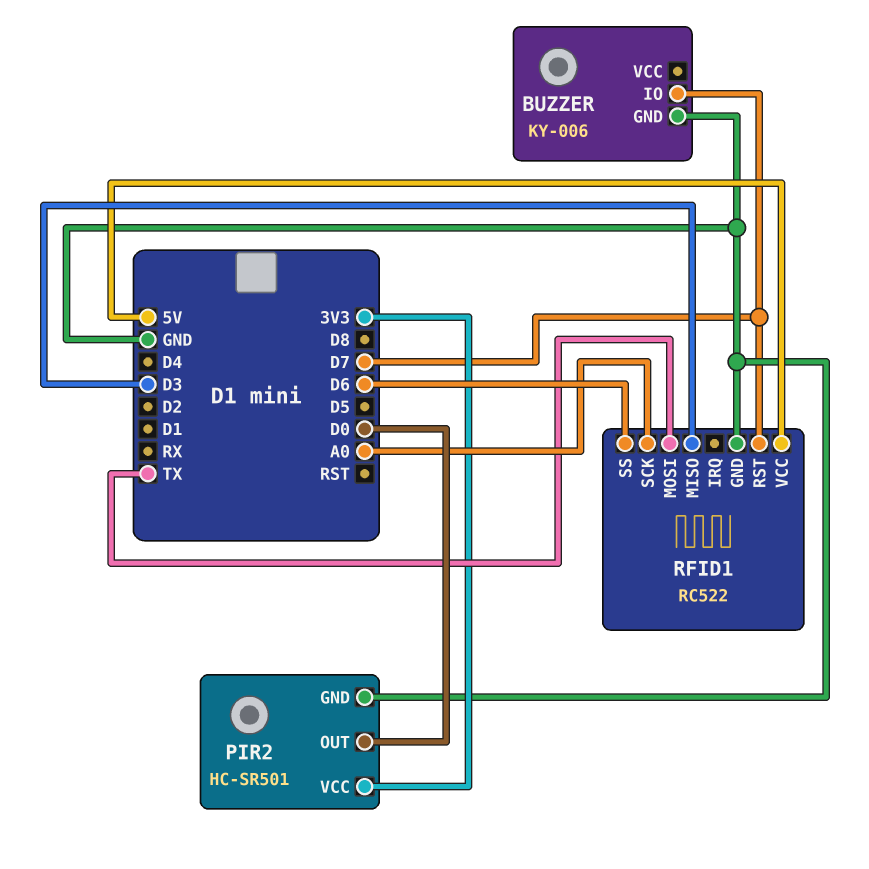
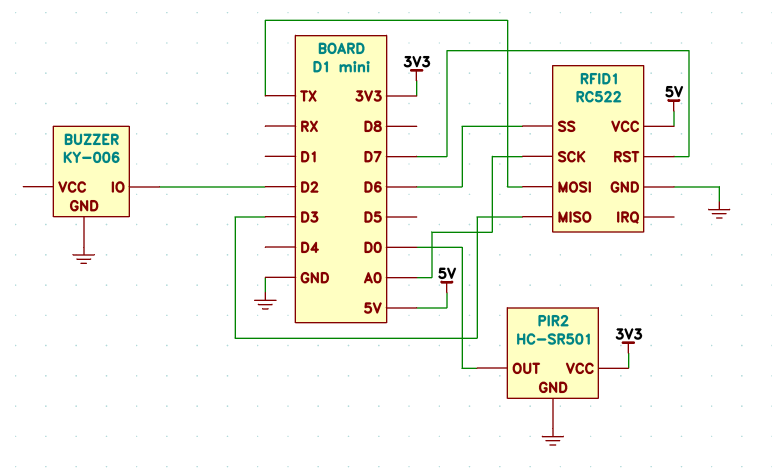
BUZZER pin IO: D7 -> D2

